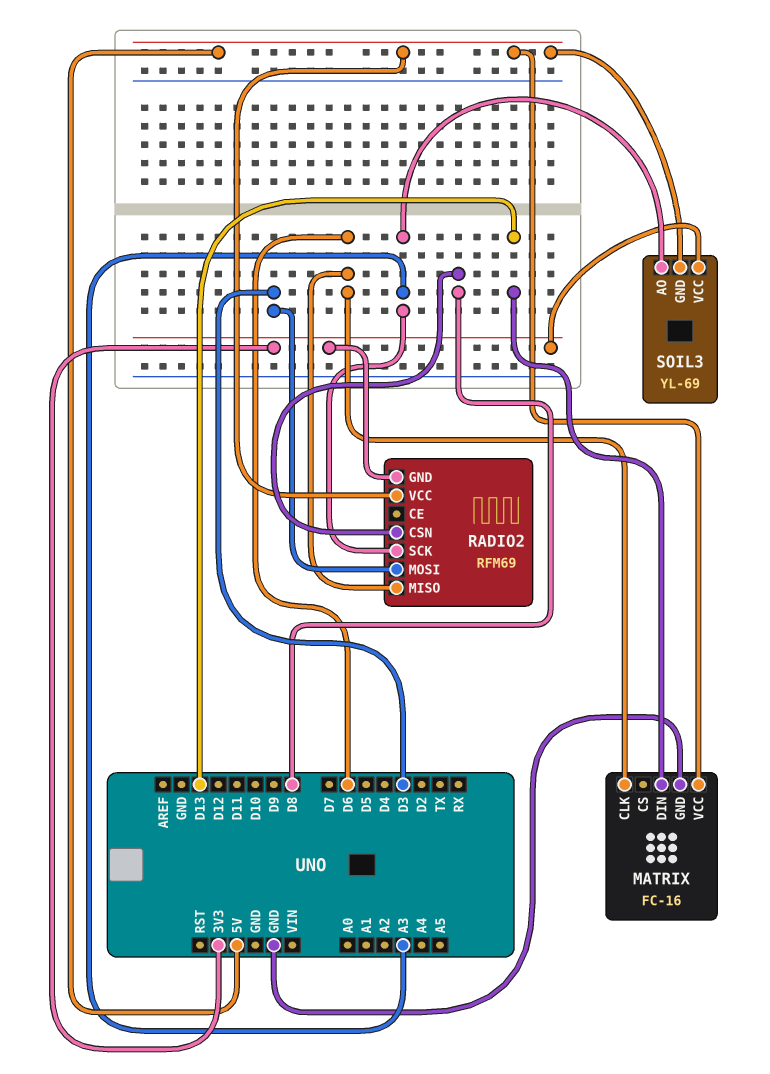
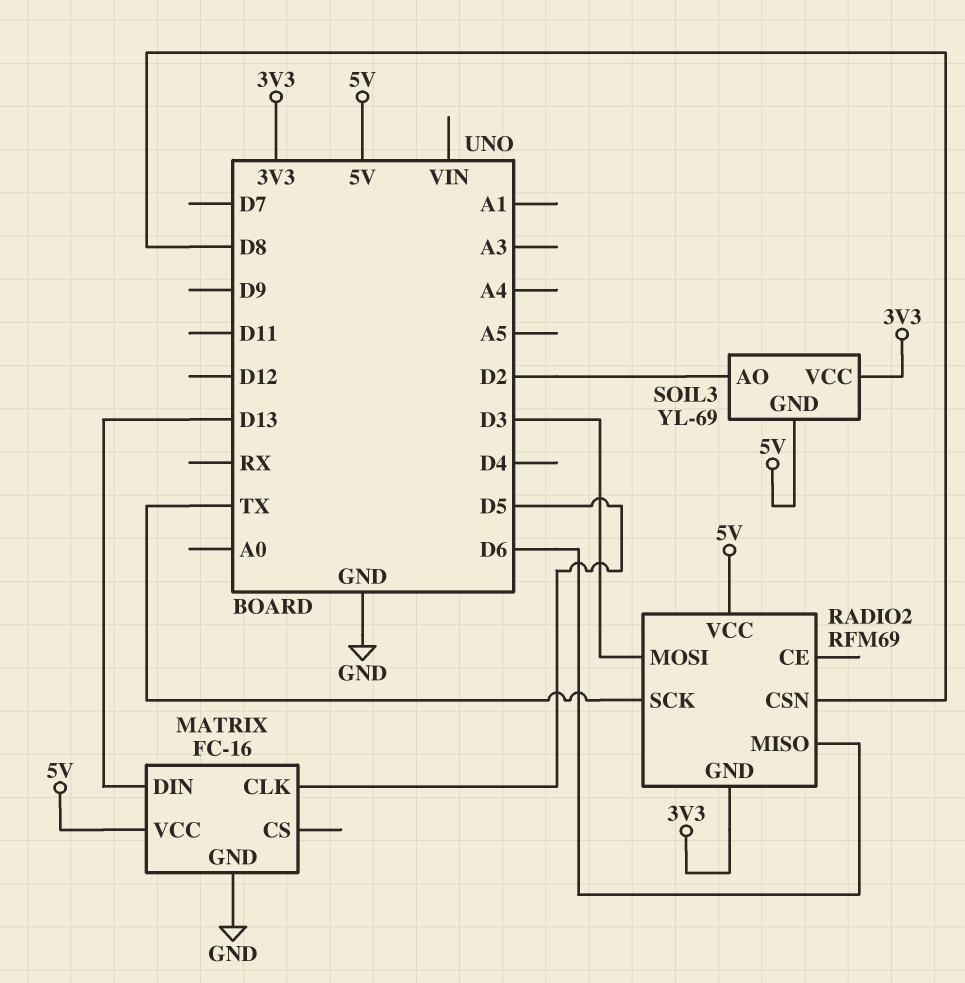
MATRIX pin CLK: D6 -> D5
RADIO2 pin SCK: A3 -> TX
SOIL3 pin AO: A3 -> D2

